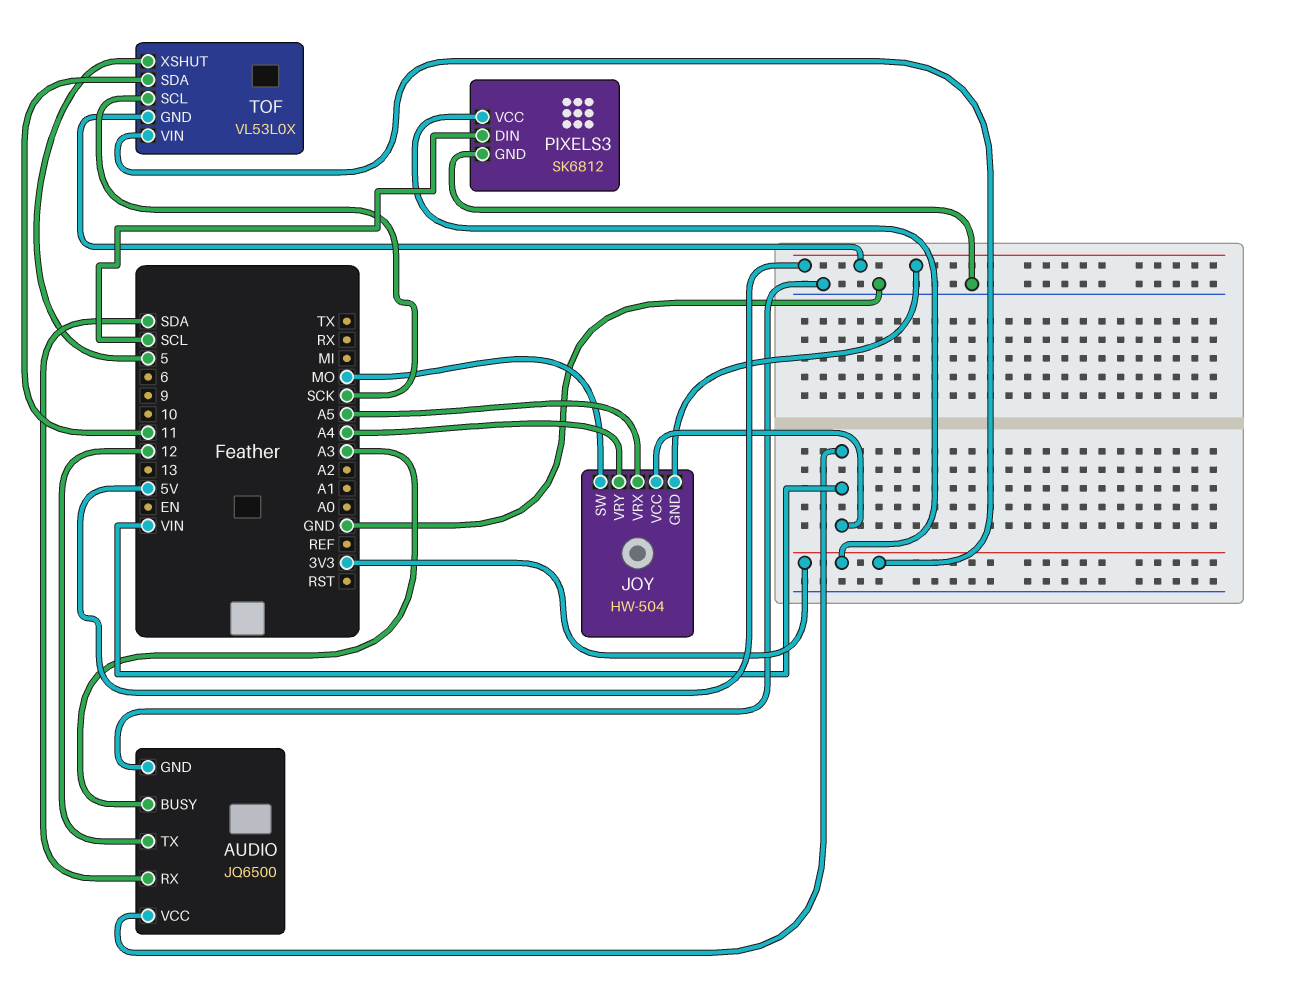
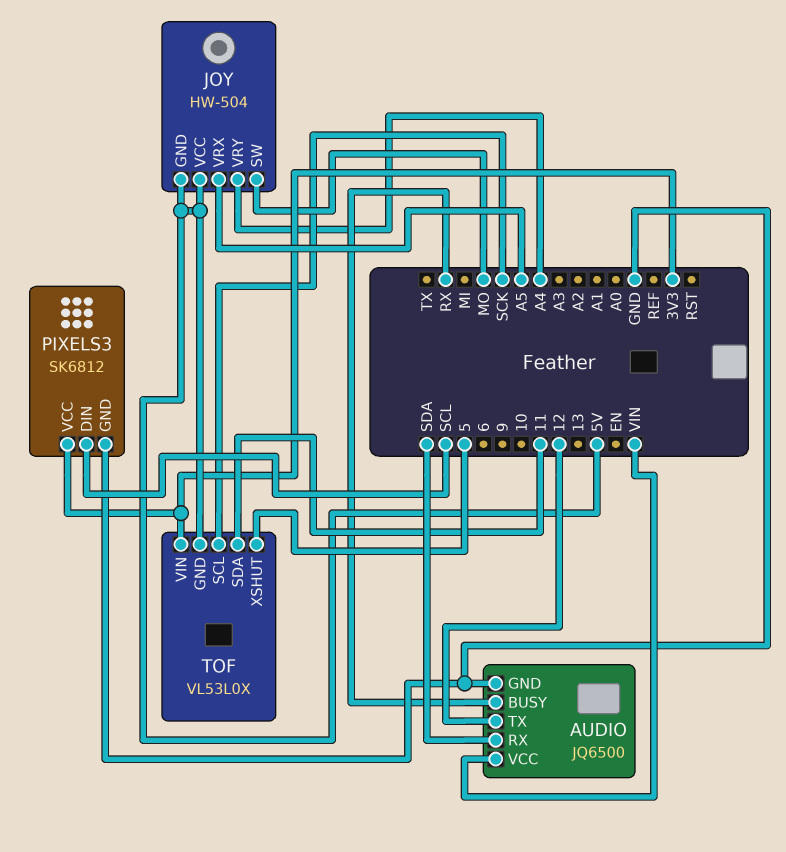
AUDIO pin BUSY: A3 -> RX
JOY pin VCC: VIN -> 5V

